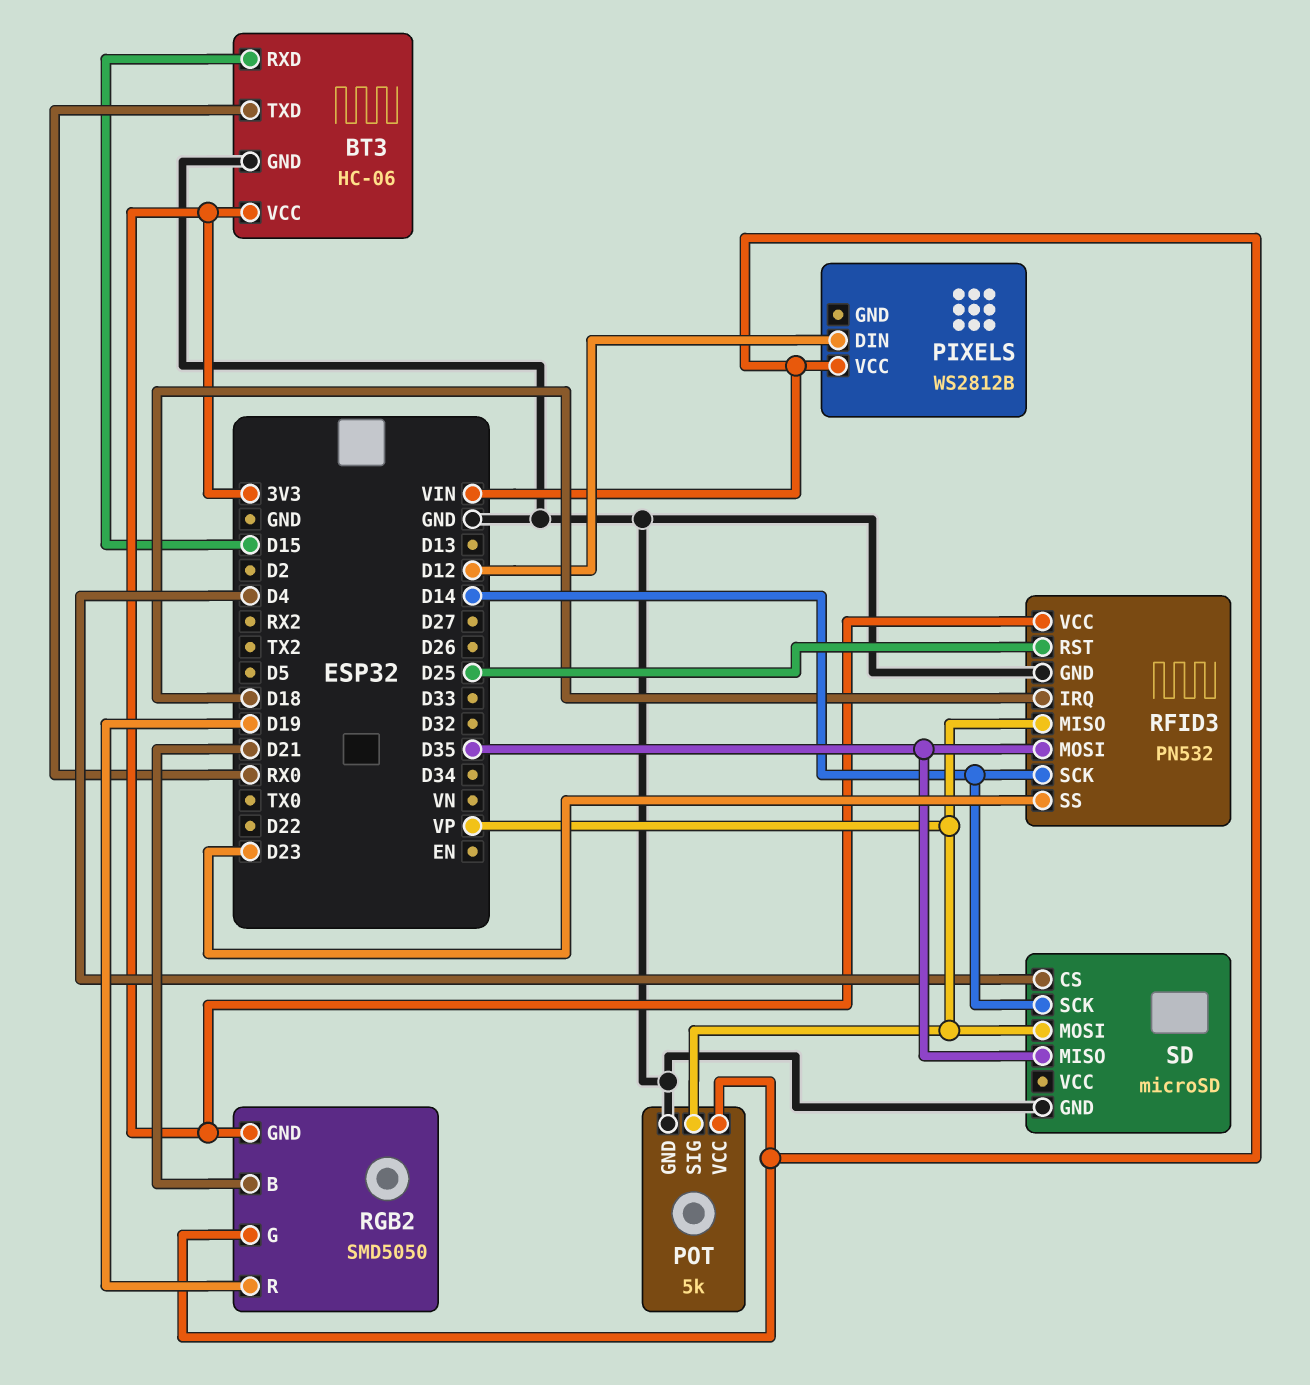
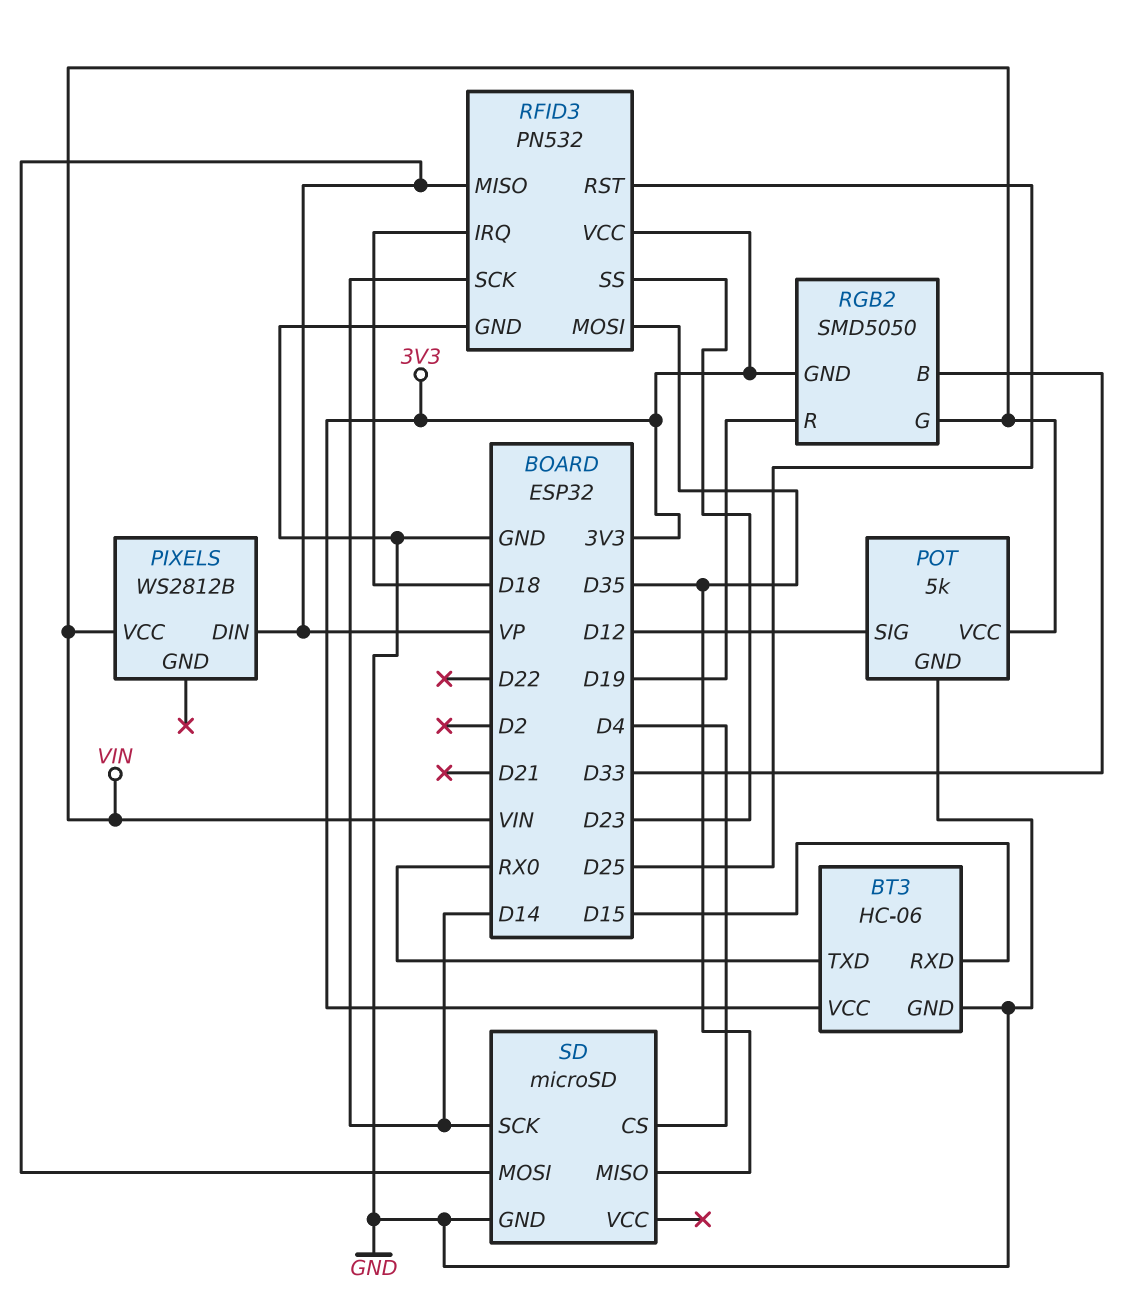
PIXELS pin DIN: D12 -> VP
POT pin SIG: VP -> D12
RGB2 pin B: D21 -> D33

